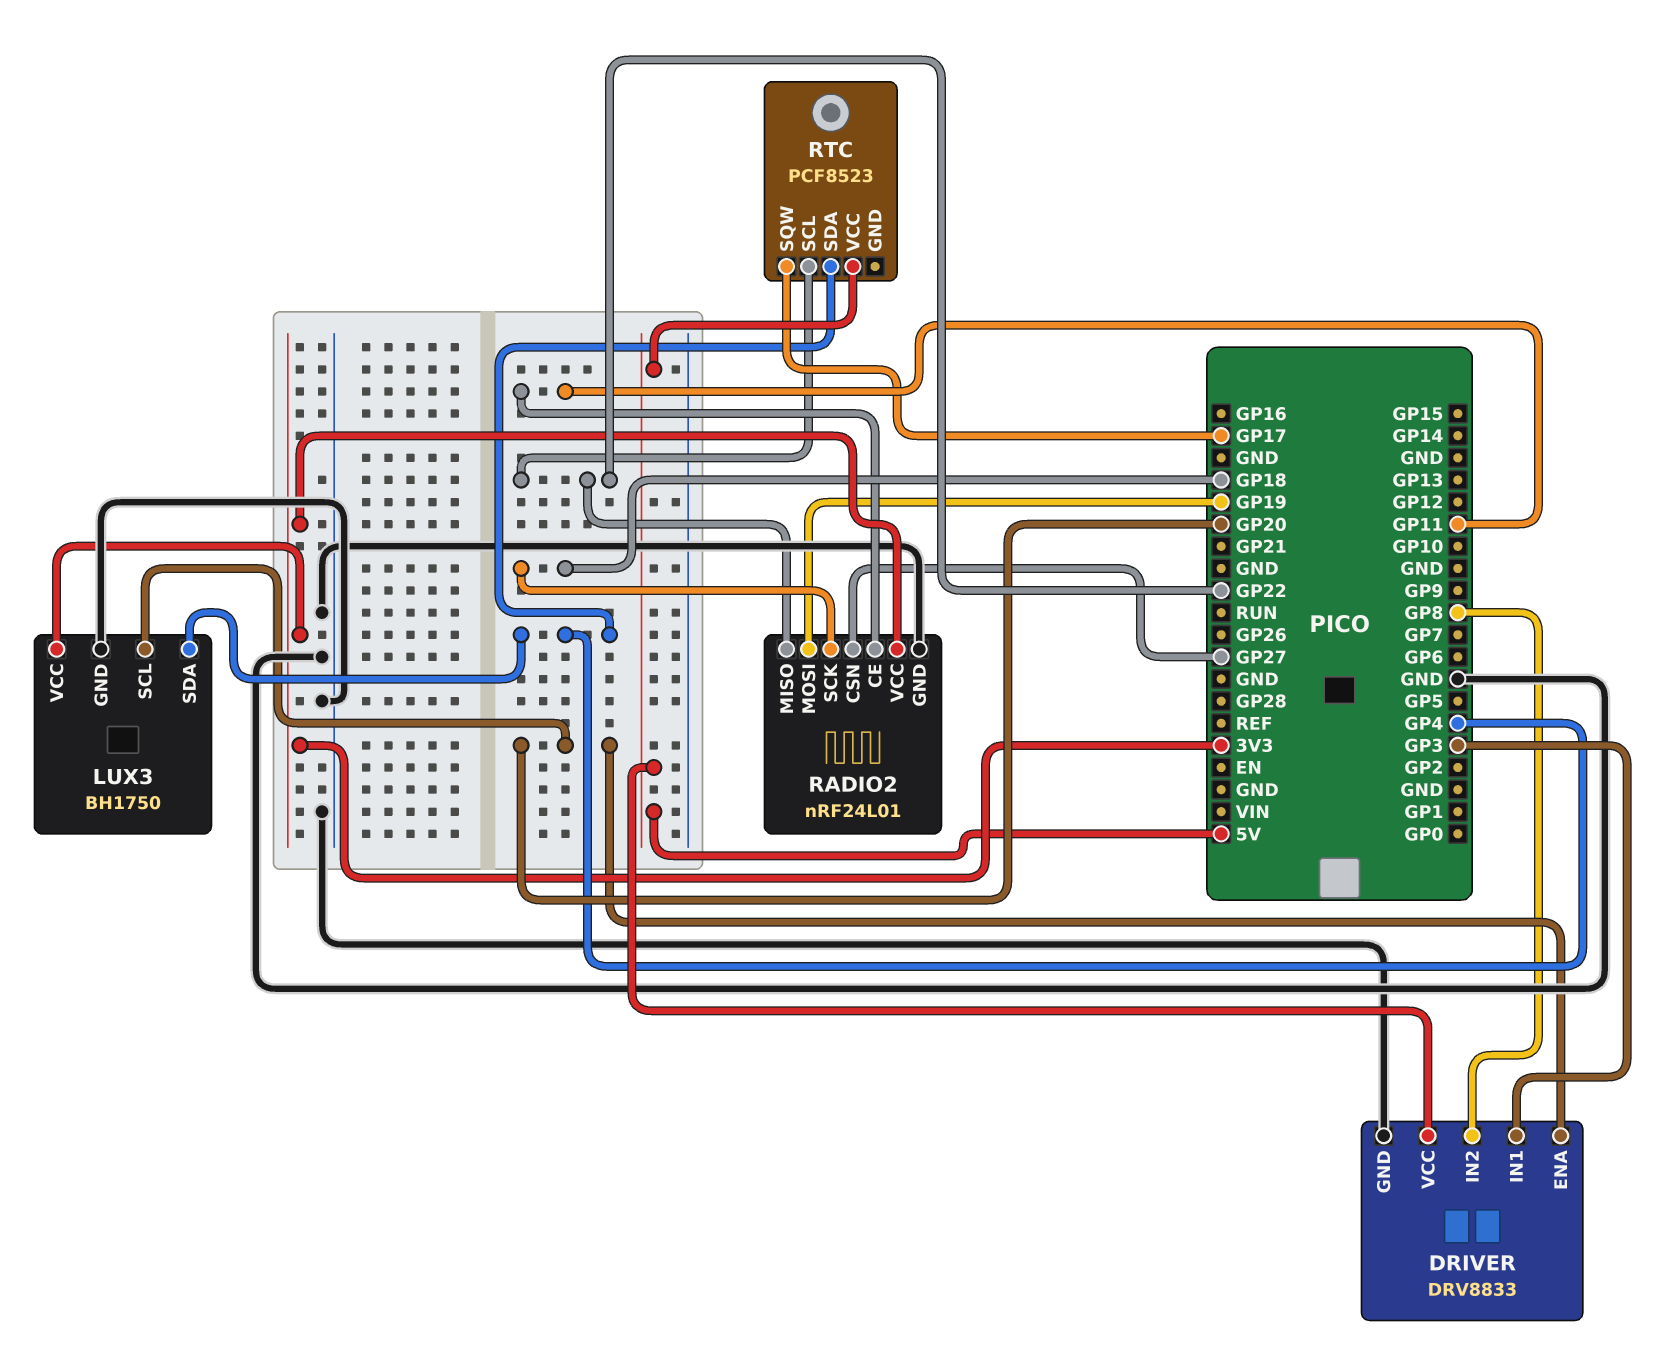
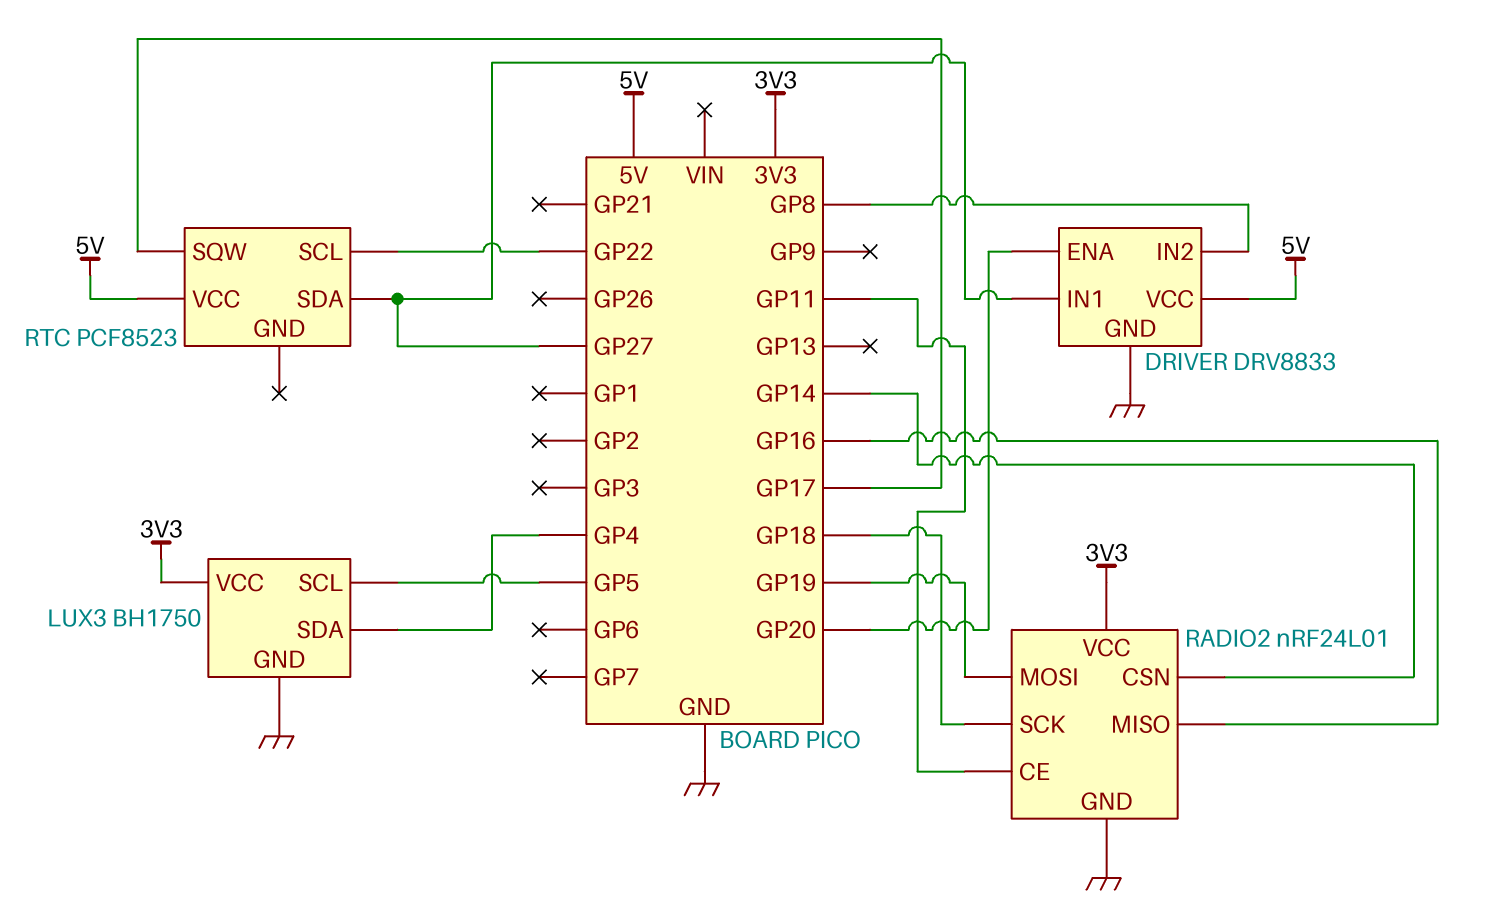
DRIVER pin IN1: GP3 -> GP27
LUX3 pin SCL: GP20 -> GP5
RADIO2 pin CSN: GP27 -> GP14
RADIO2 pin MISO: GP22 -> GP16
RTC pin SDA: GP4 -> GP27

